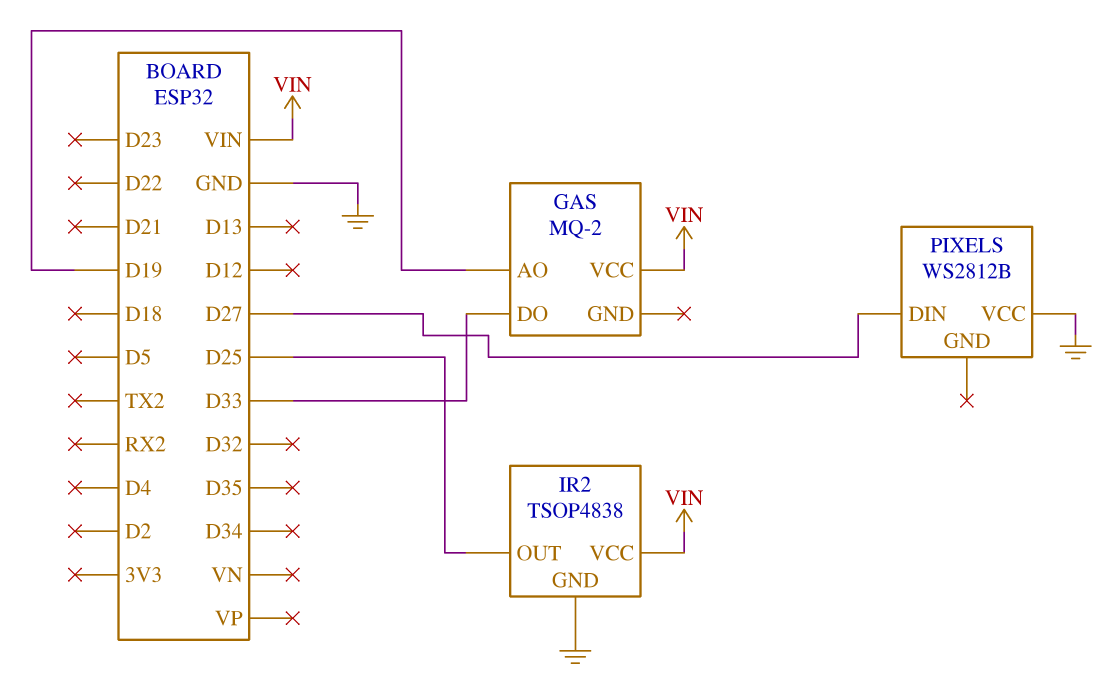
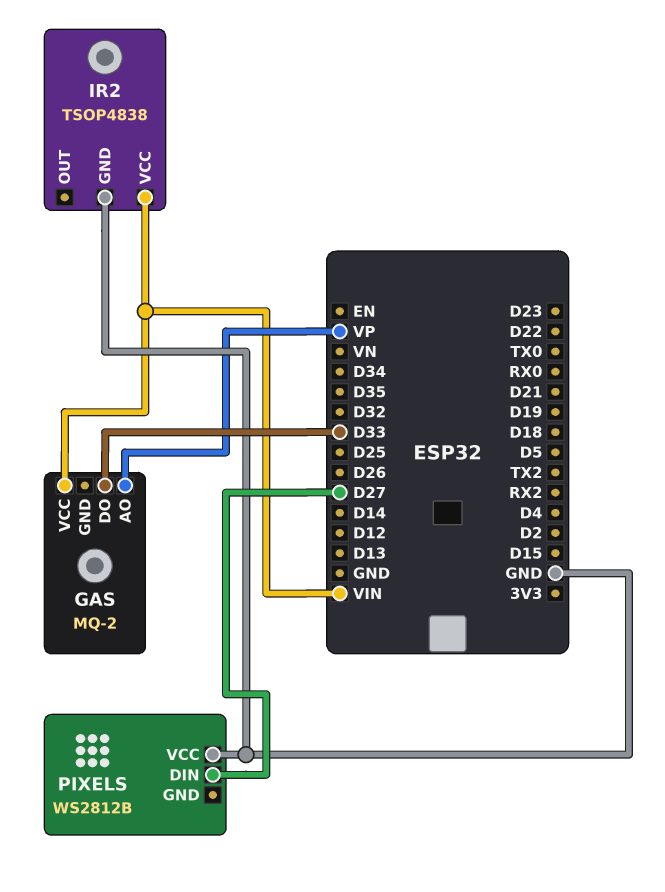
GAS pin AO: D19 -> VP
IR2 pin OUT: D25 -> none

